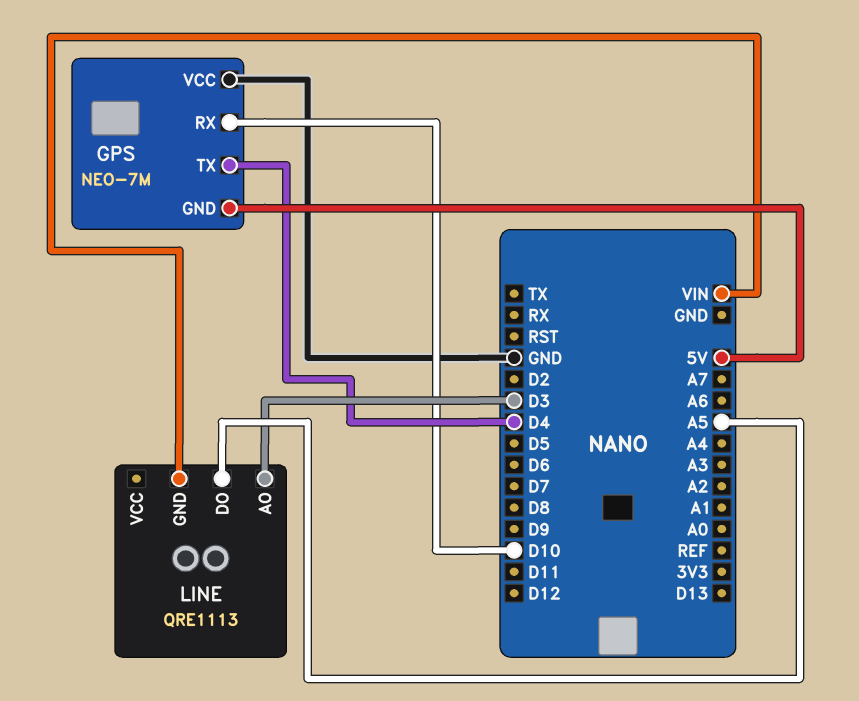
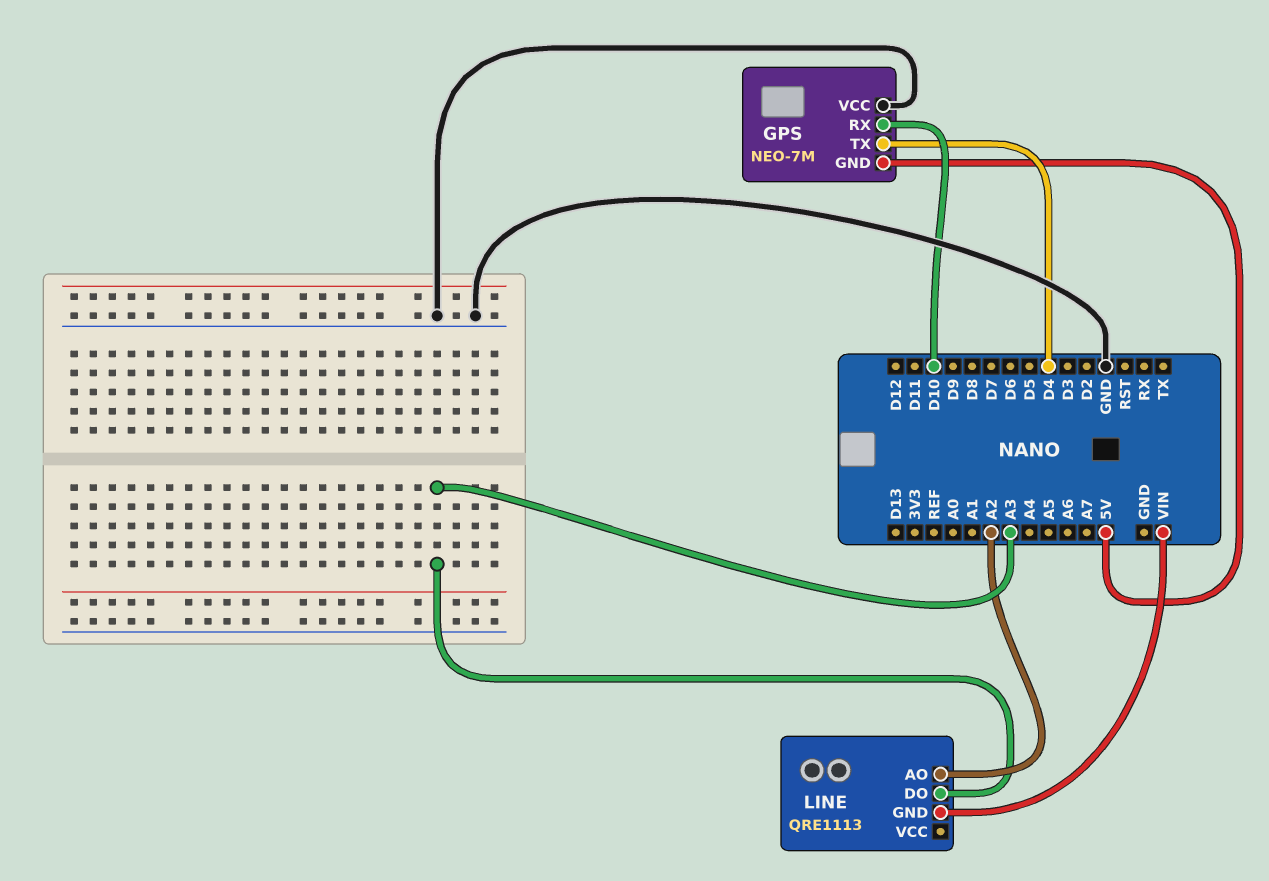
LINE pin AO: D3 -> A2
LINE pin DO: A5 -> A3

